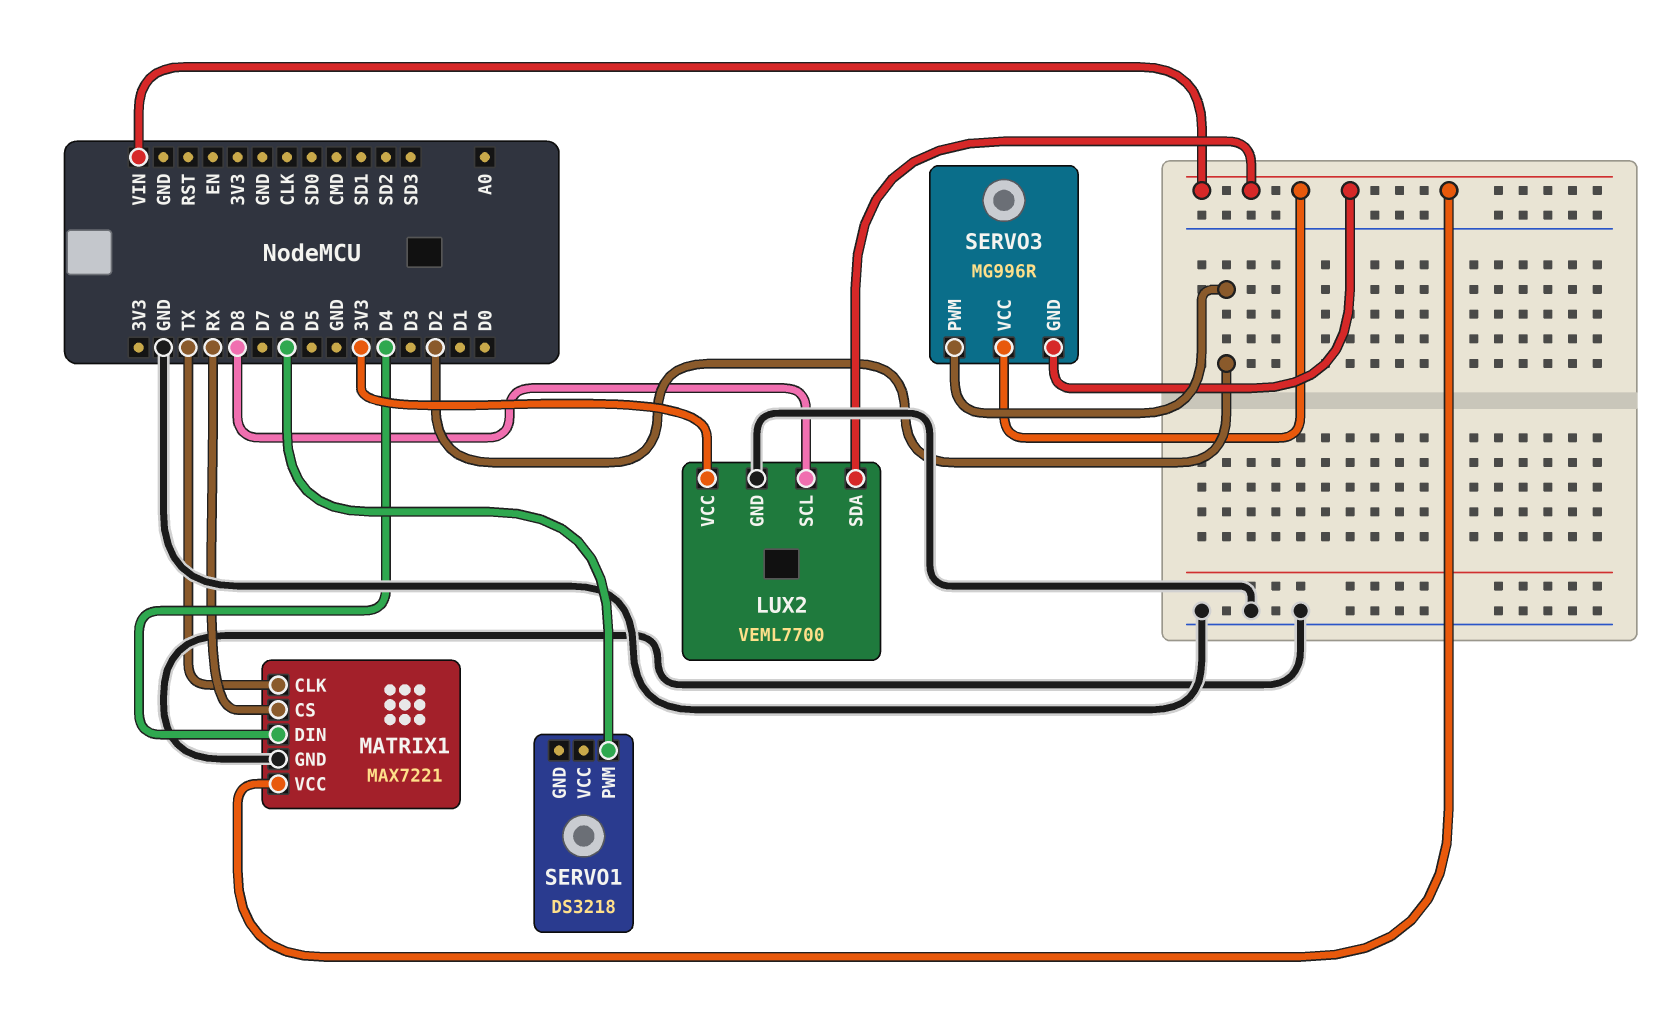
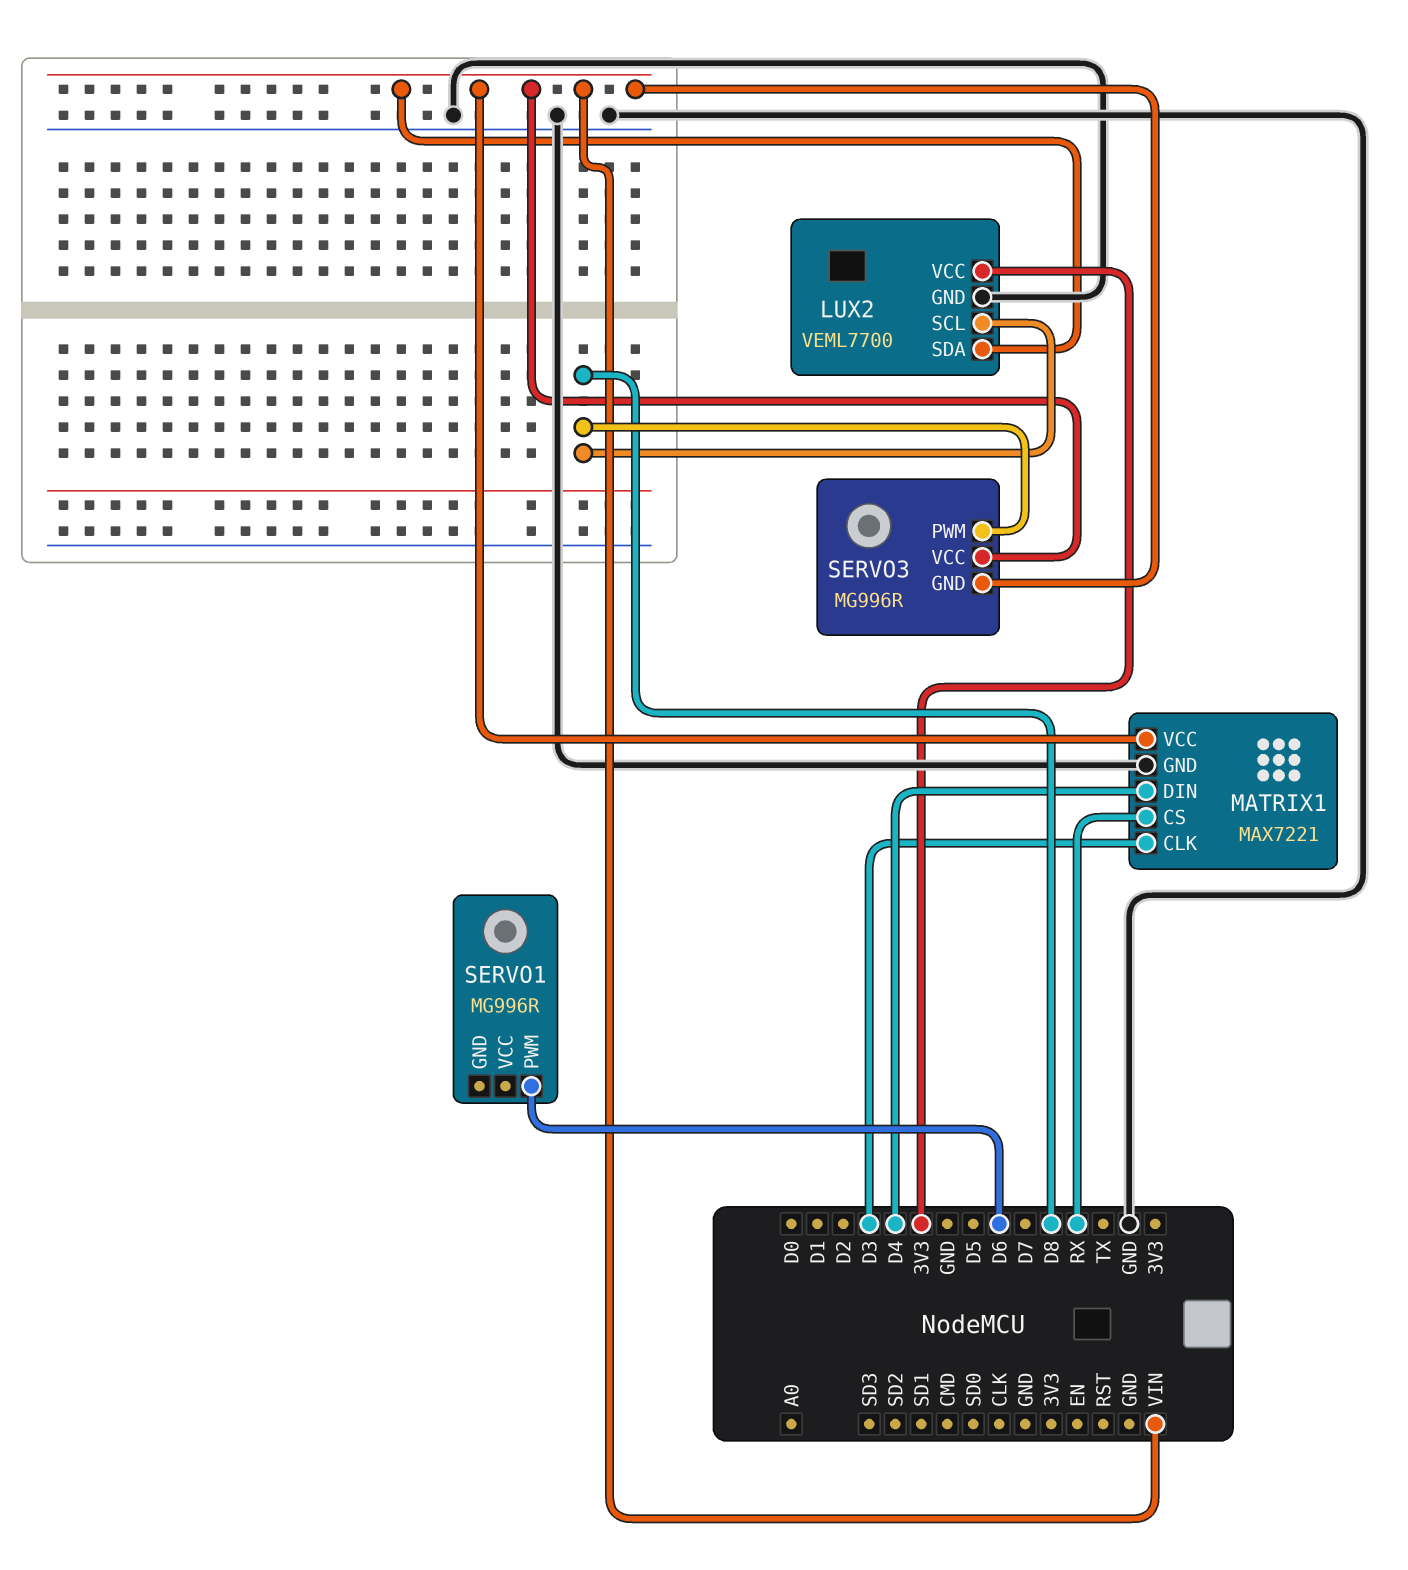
MATRIX1 pin CLK: TX -> D3
SERVO1: DS3218 -> MG996R
SERVO3 pin PWM: D2 -> D8

